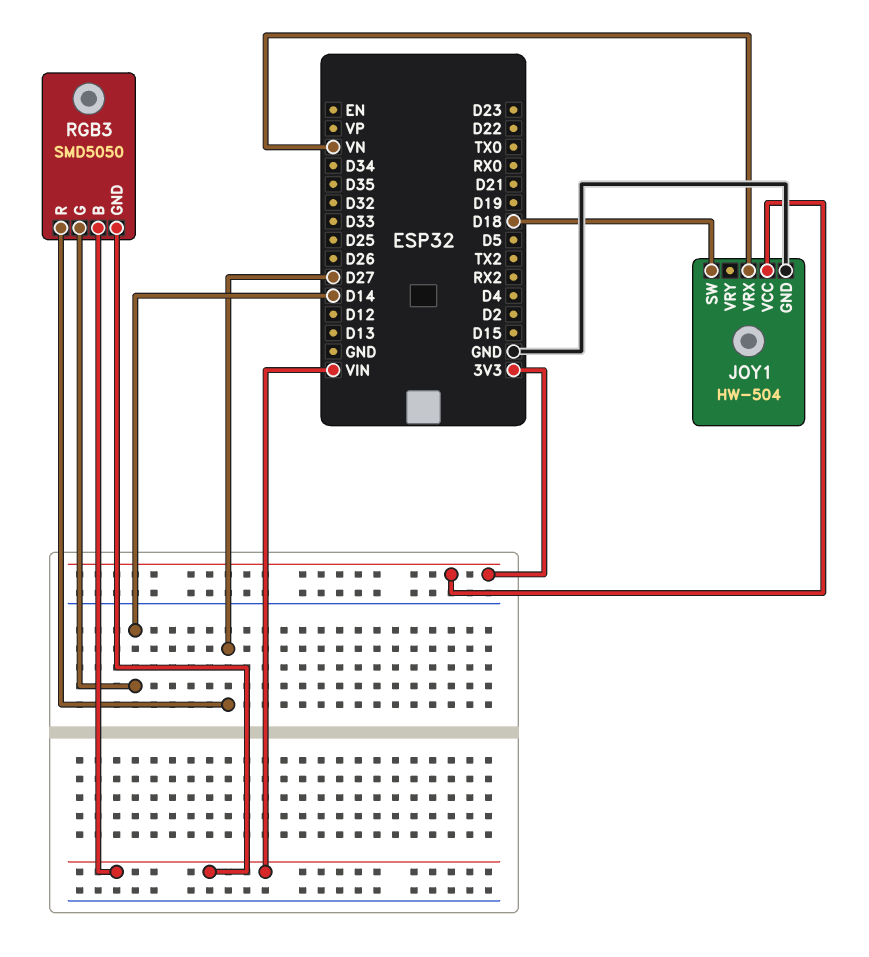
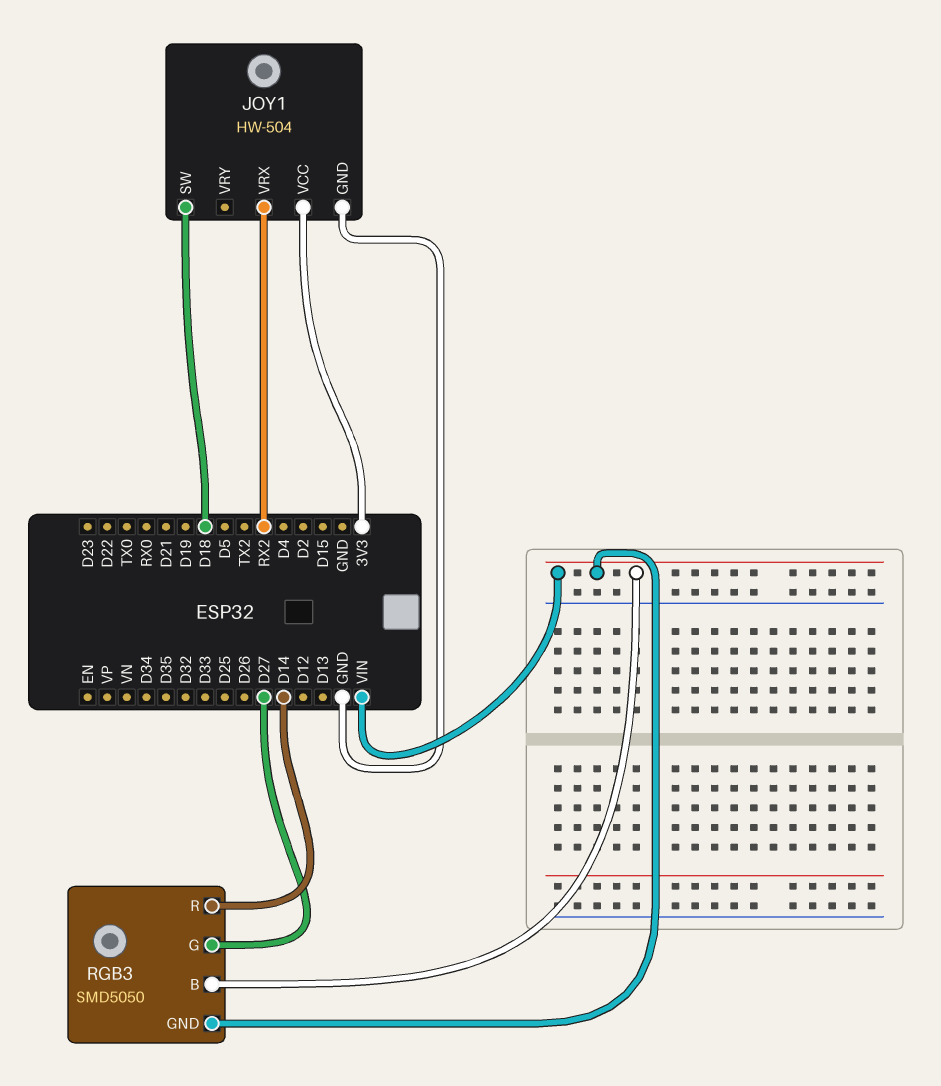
JOY1 pin VRX: VN -> RX2
RGB3 pin G: D14 -> D27
RGB3 pin R: D27 -> D14

